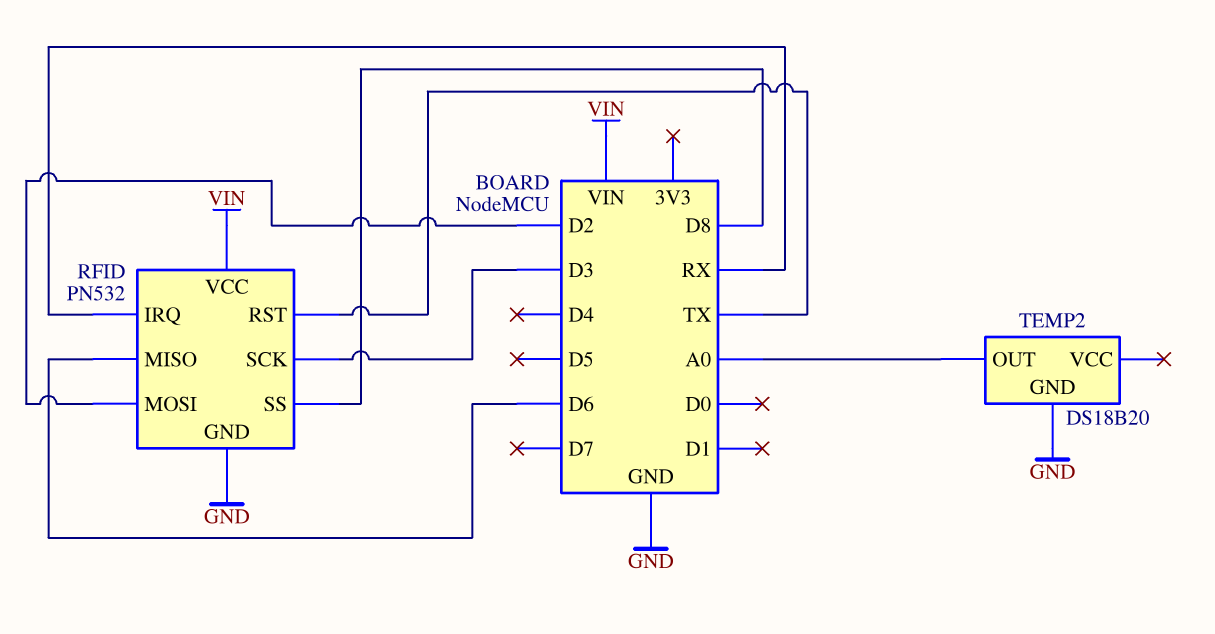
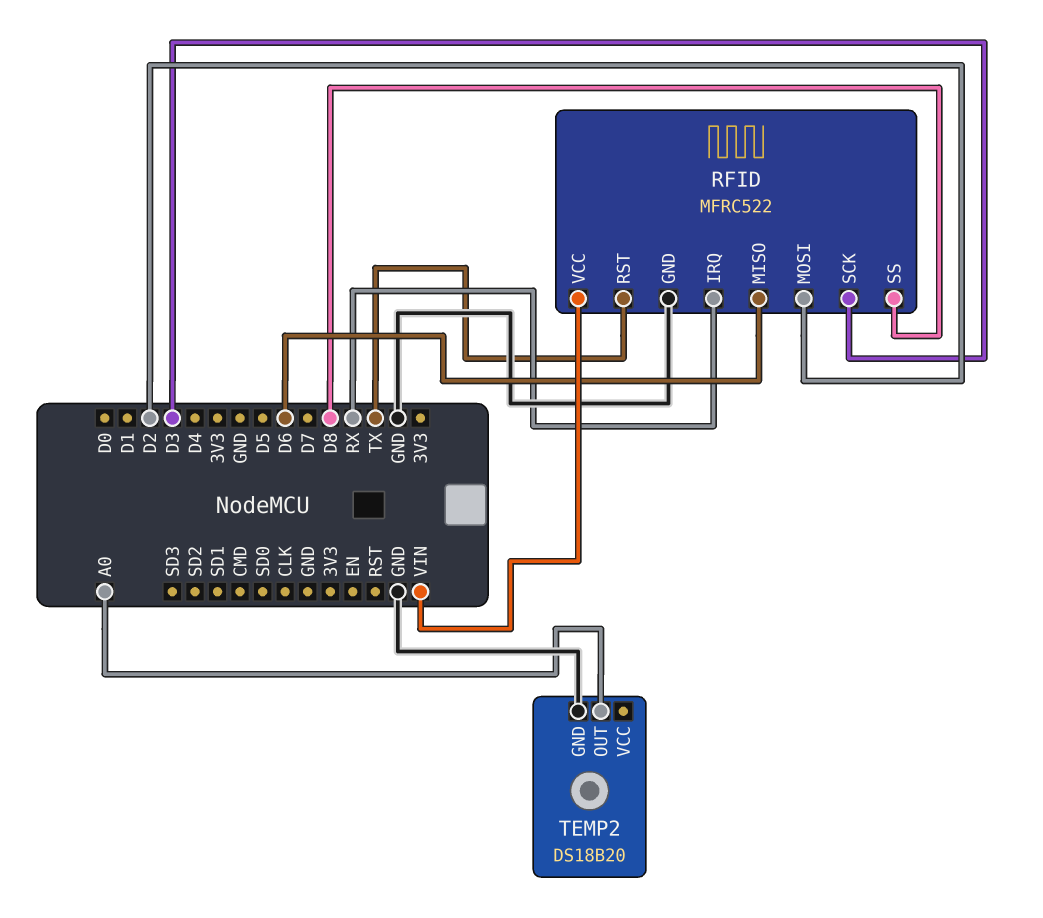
RFID: PN532 -> MFRC522

